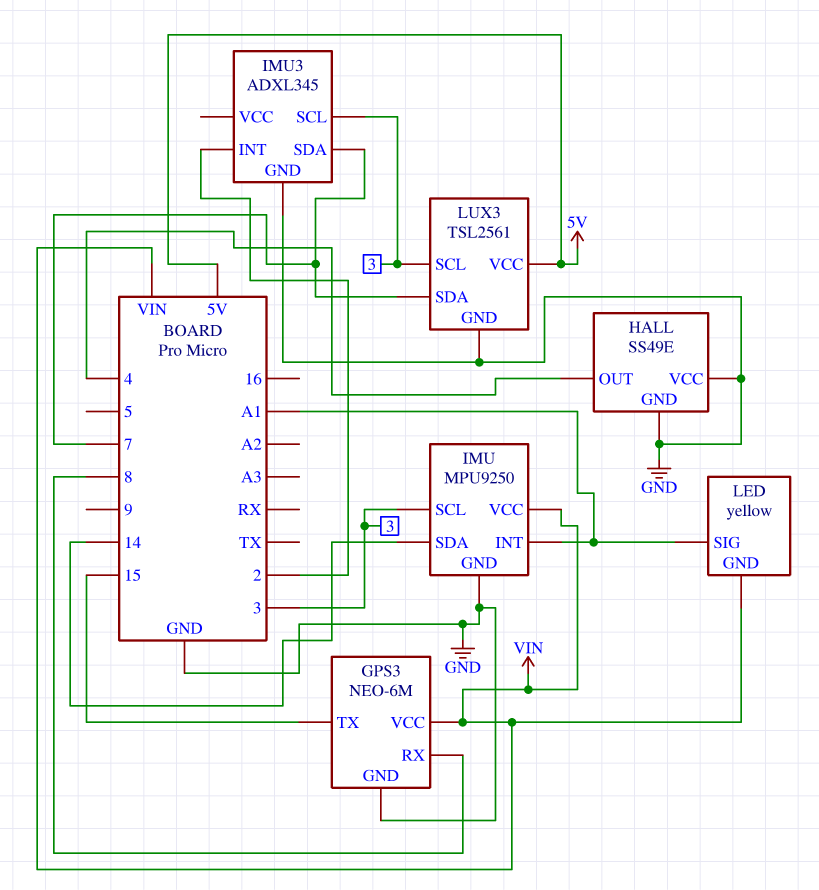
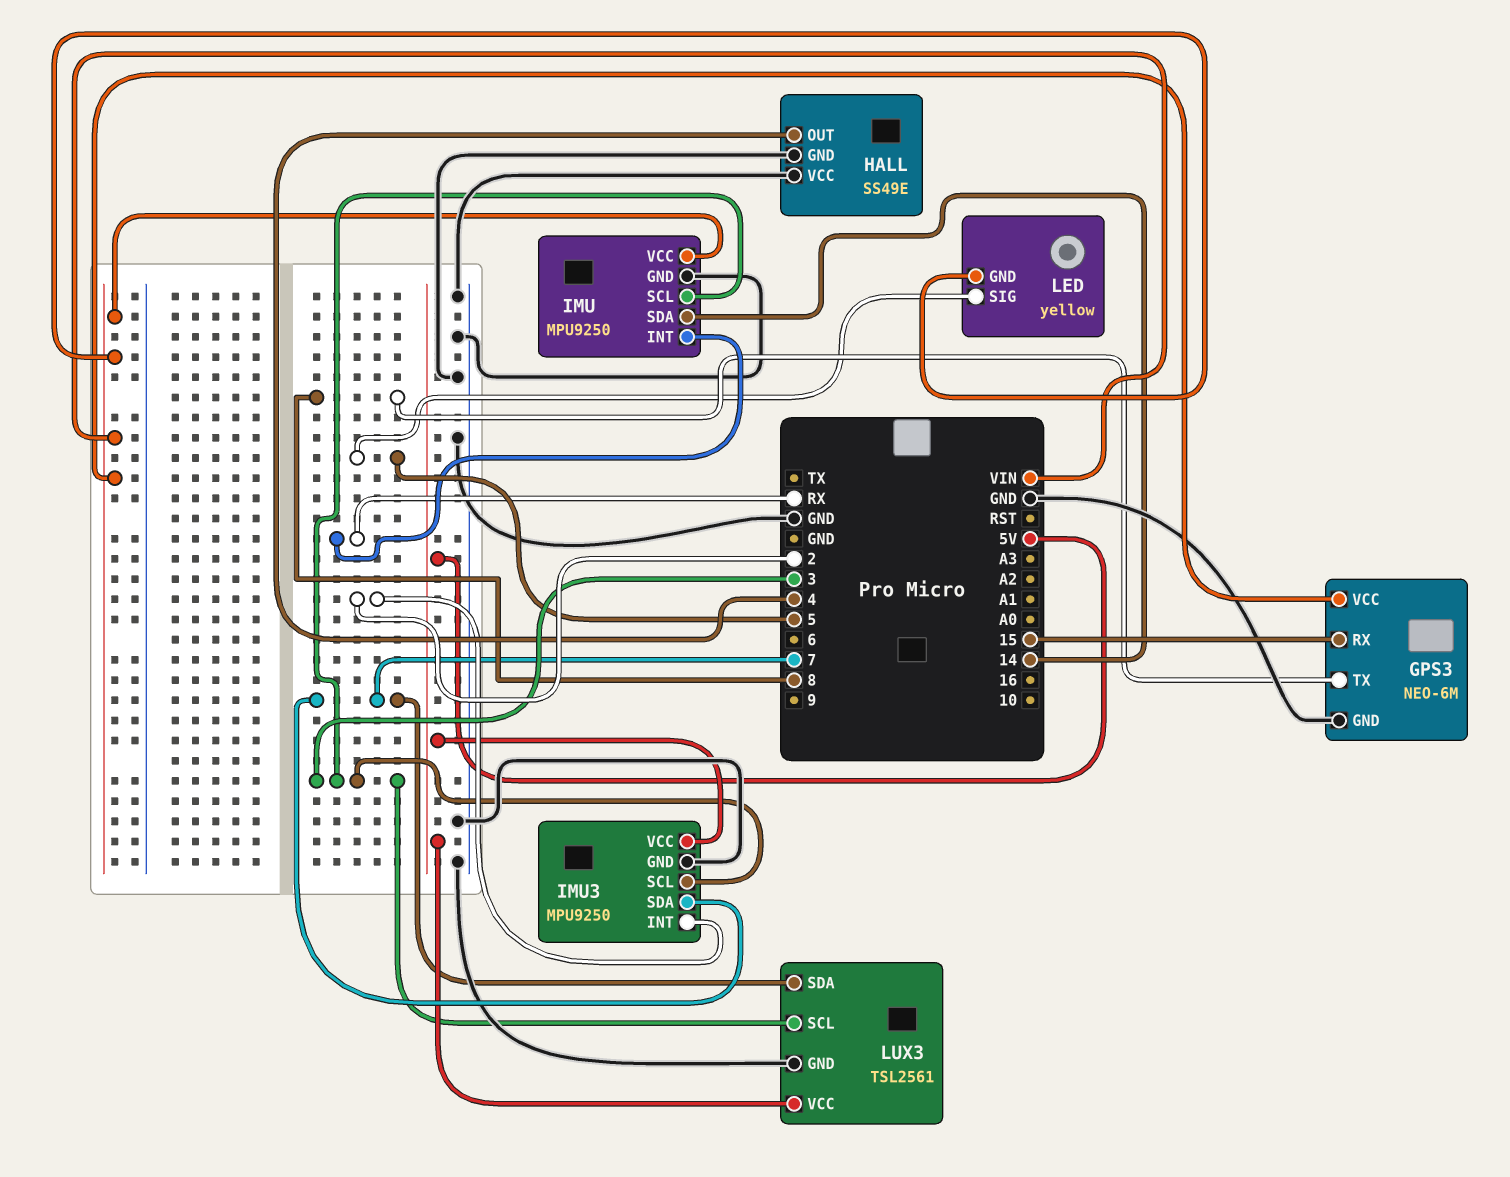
GPS3 pin RX: 8 -> 15
GPS3 pin TX: 15 -> 8
IMU pin INT: A1 -> RX
IMU3: ADXL345 -> MPU9250
IMU3 pin VCC: none -> 5V
LED pin SIG: A1 -> 5

